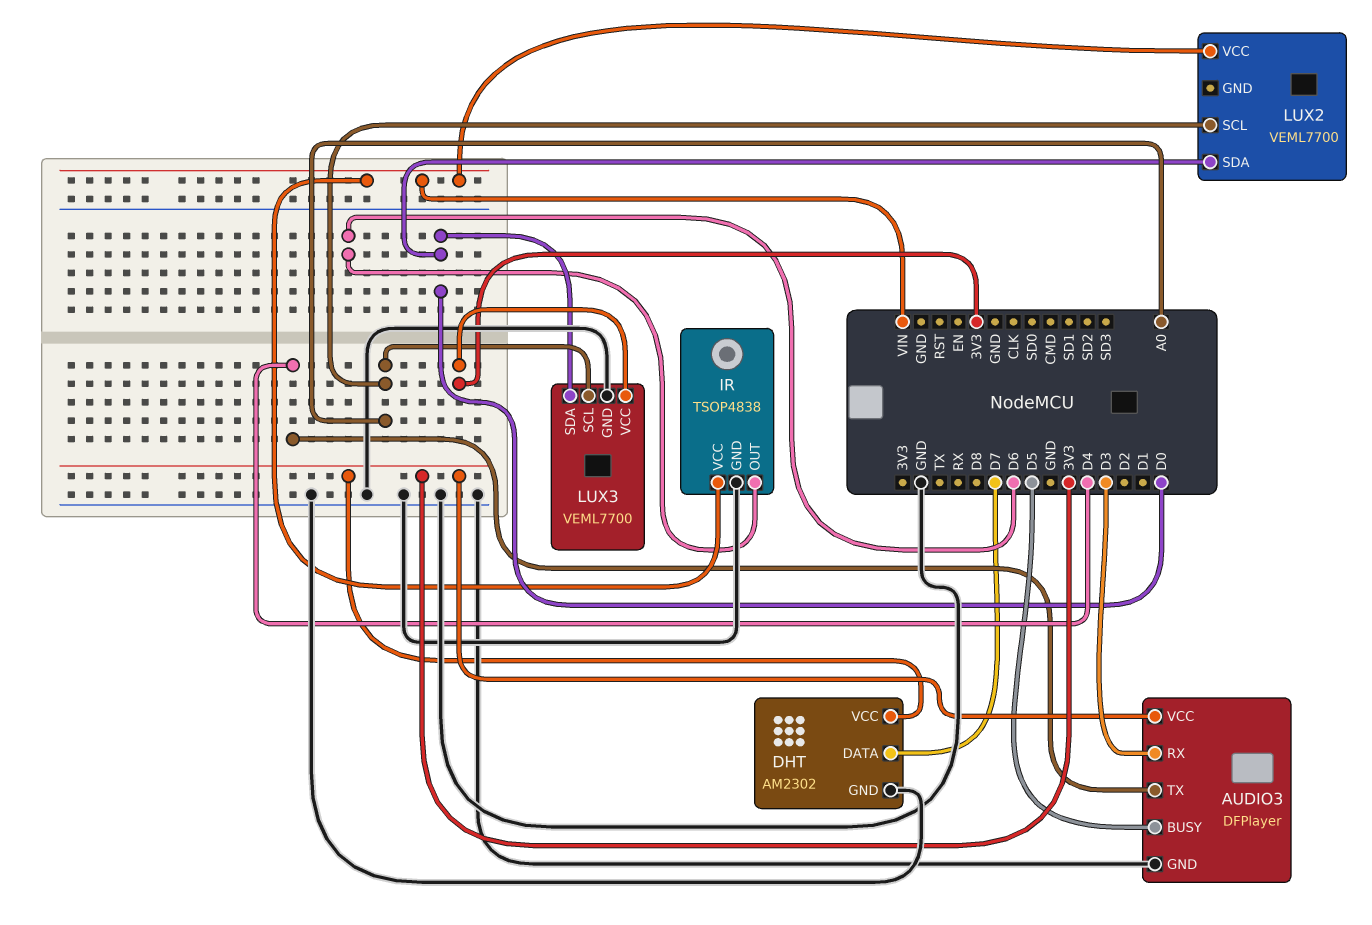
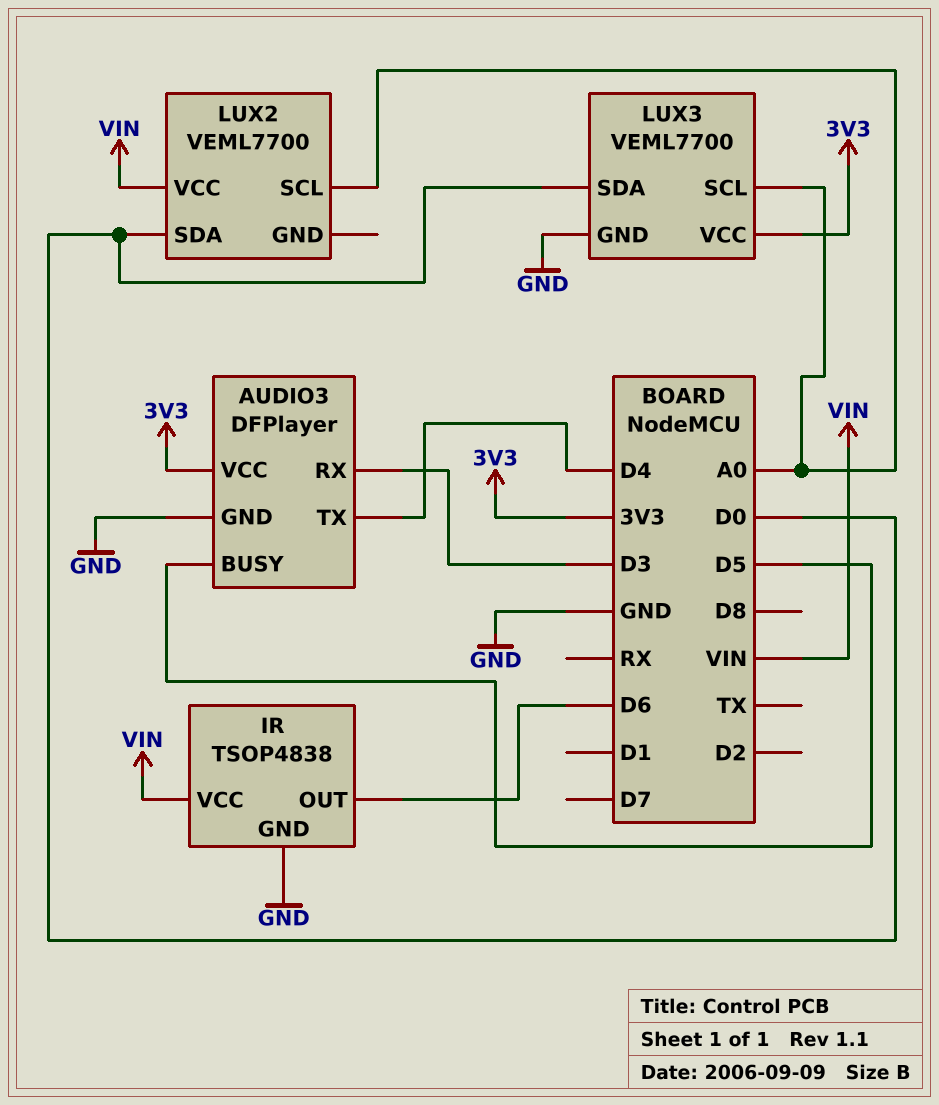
DHT: AM2302 -> none
DHT pin DATA: D7 -> none
DHT pin GND: GND -> none
DHT pin VCC: 3V3 -> none

